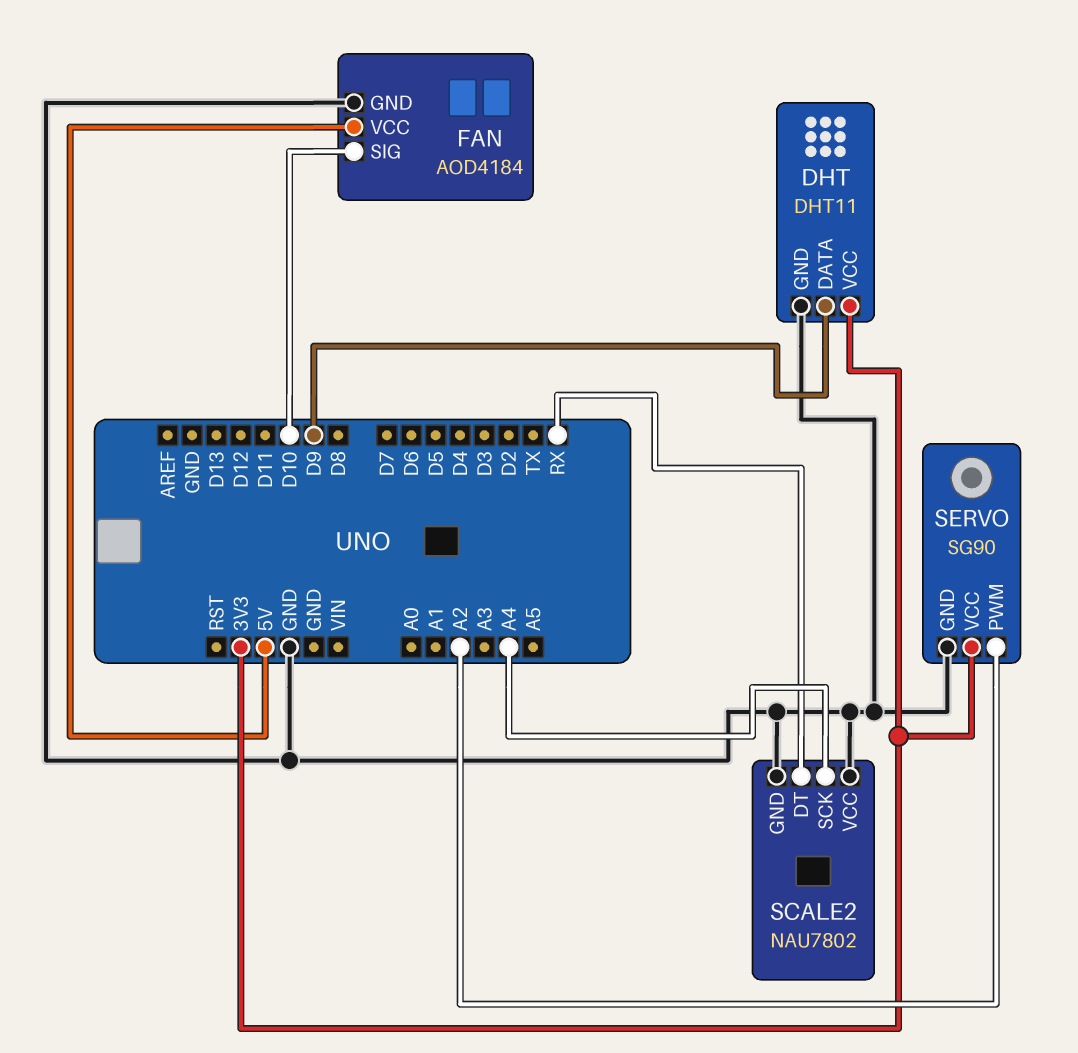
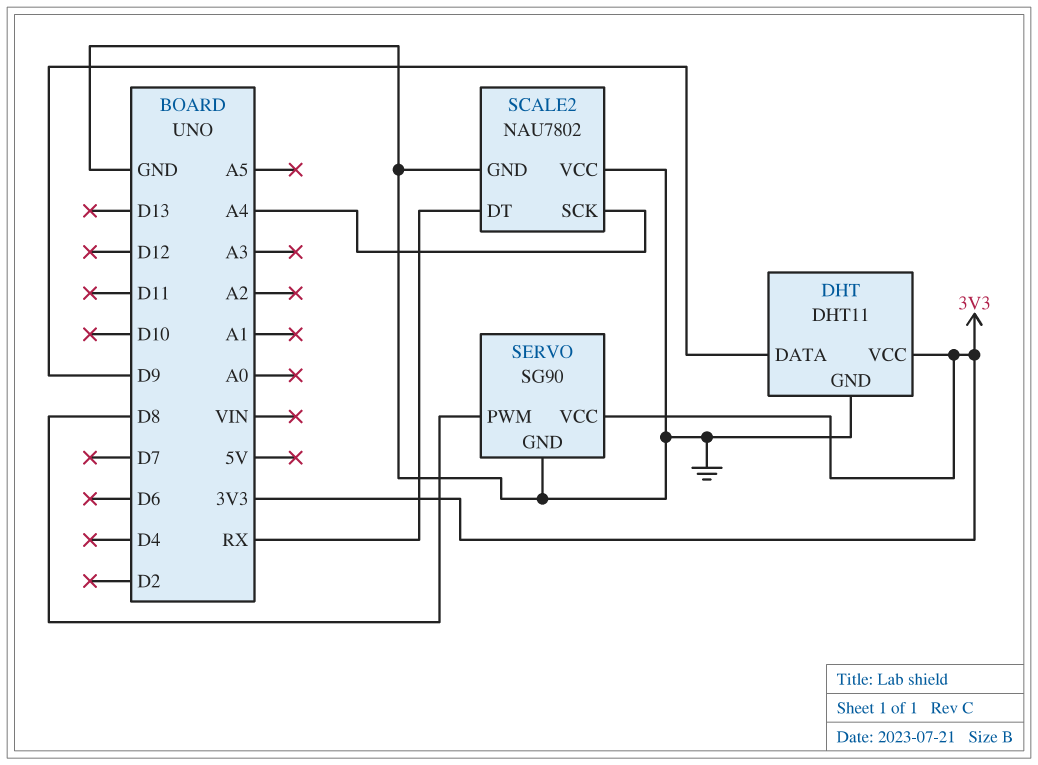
FAN: AOD4184 -> none
FAN pin GND: GND -> none
FAN pin SIG: D10 -> none
FAN pin VCC: 5V -> none
SERVO pin PWM: A2 -> D8

